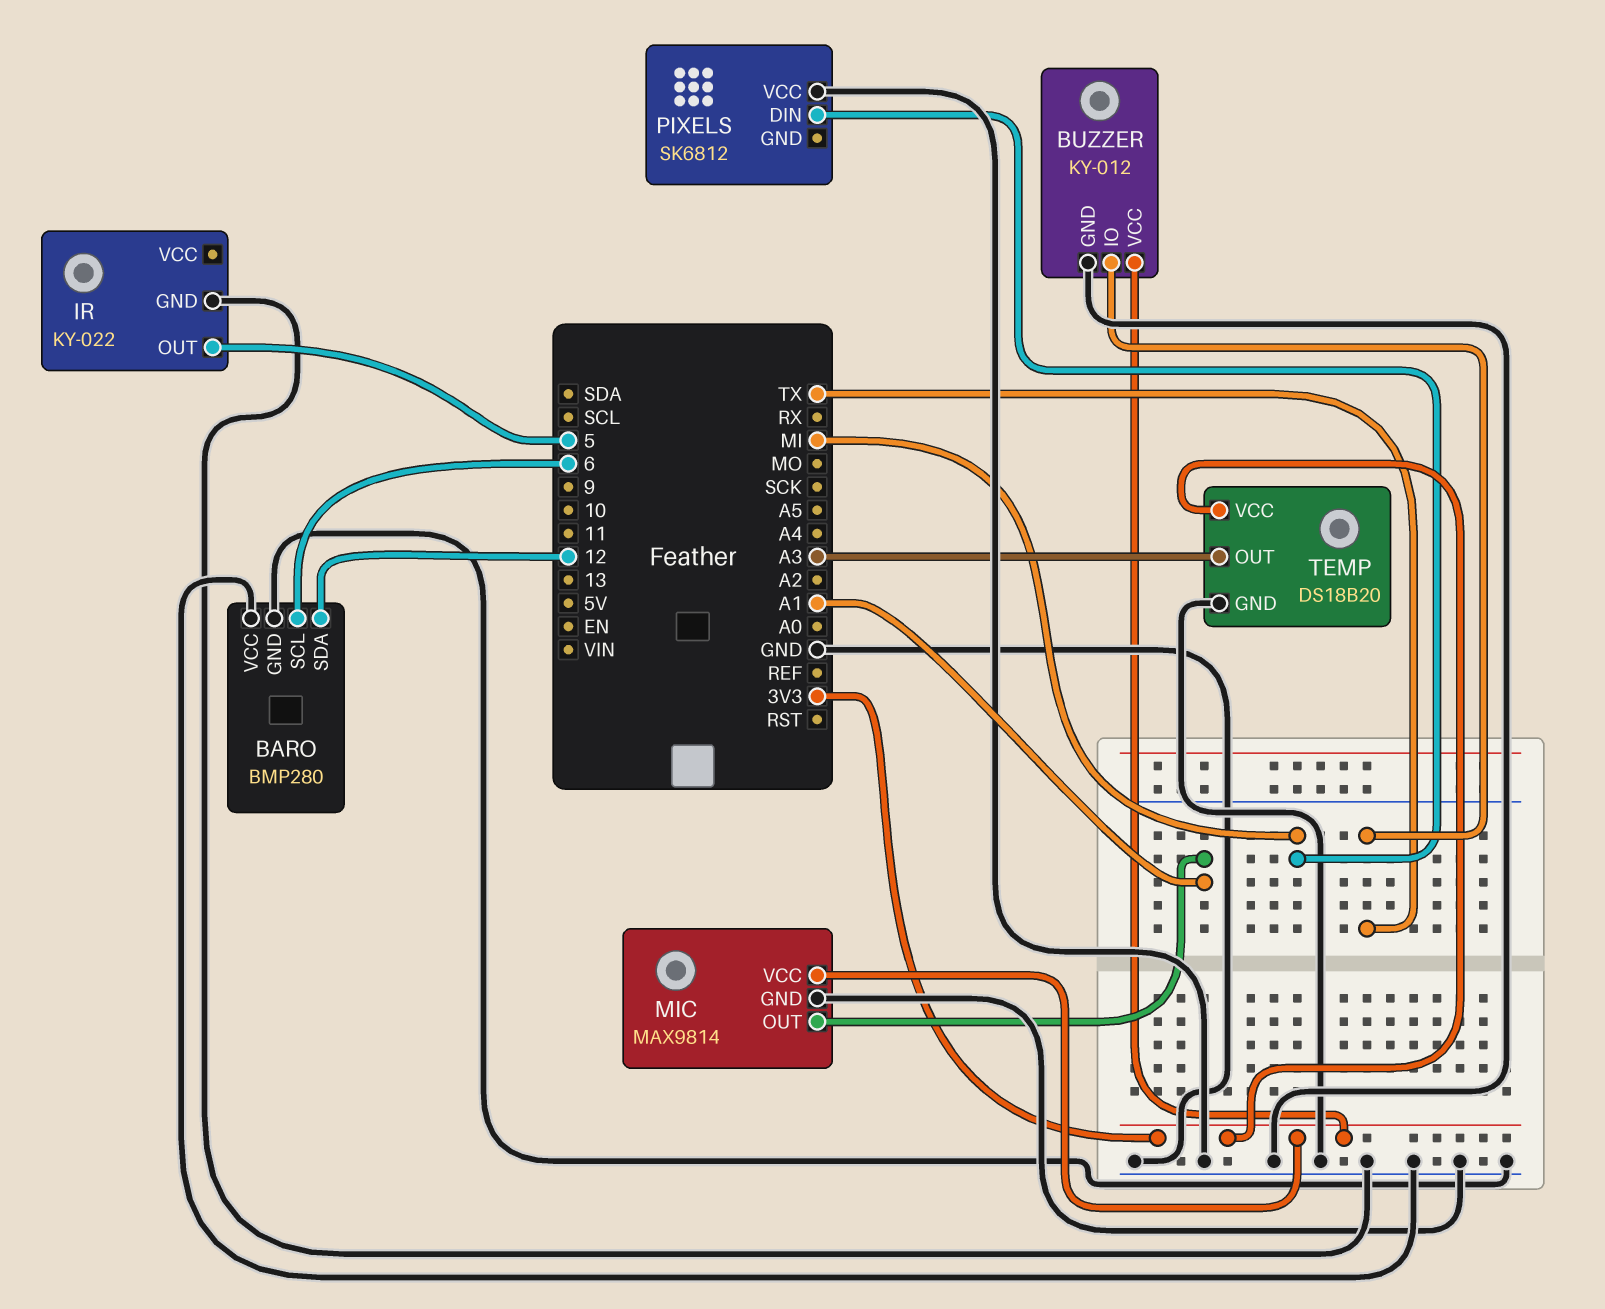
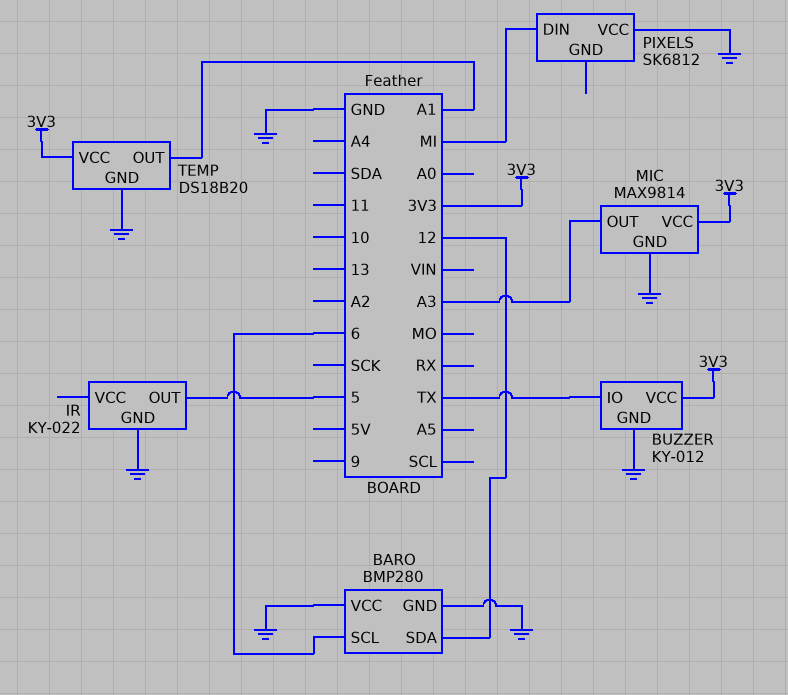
MIC pin OUT: A1 -> A3
TEMP pin OUT: A3 -> A1

